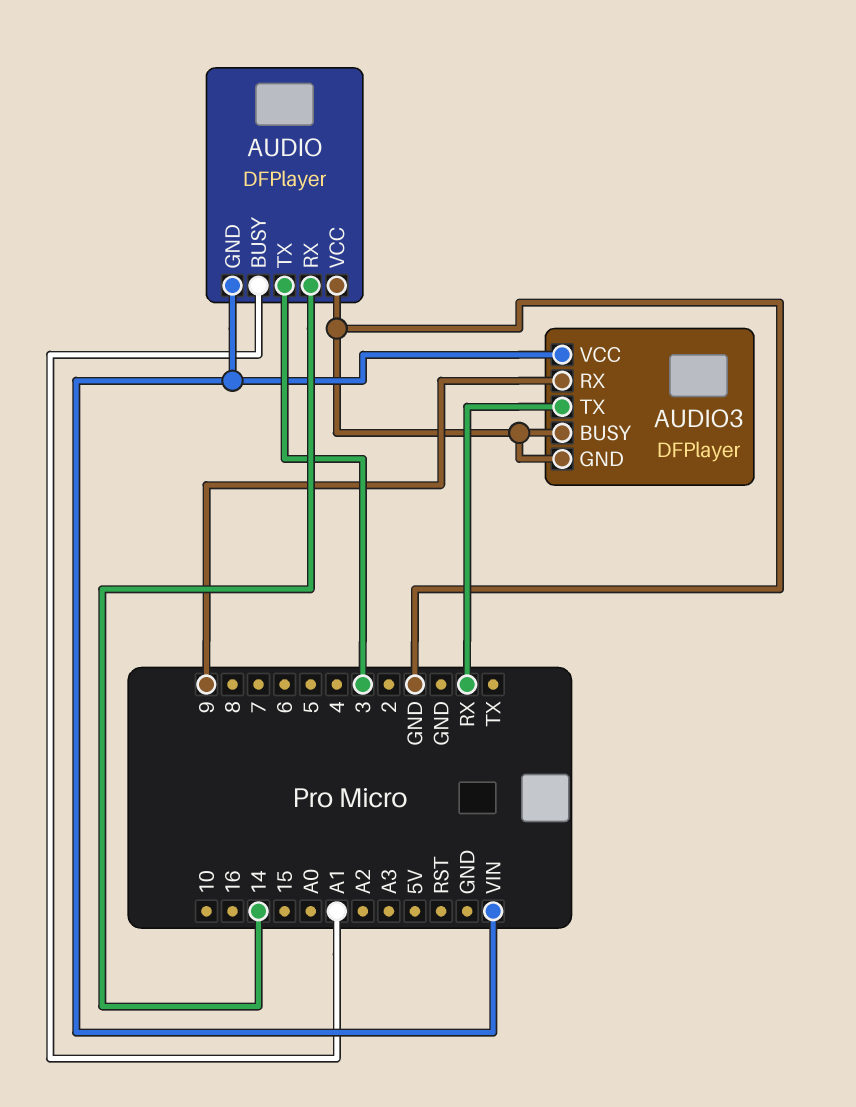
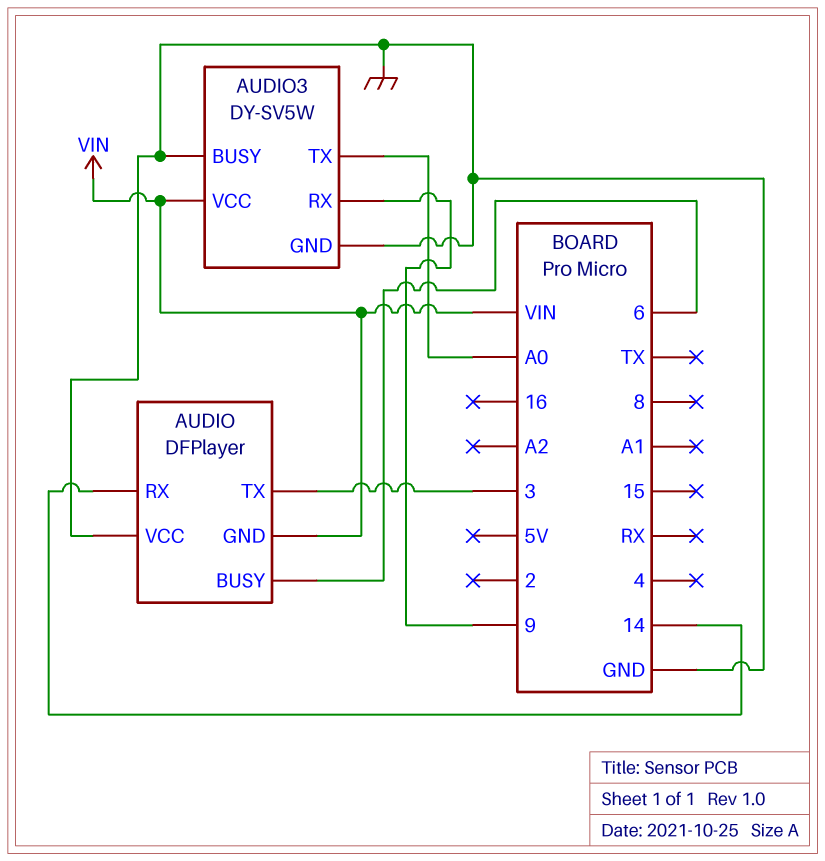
AUDIO pin BUSY: A1 -> 6
AUDIO3: DFPlayer -> DY-SV5W
AUDIO3 pin TX: RX -> A0

